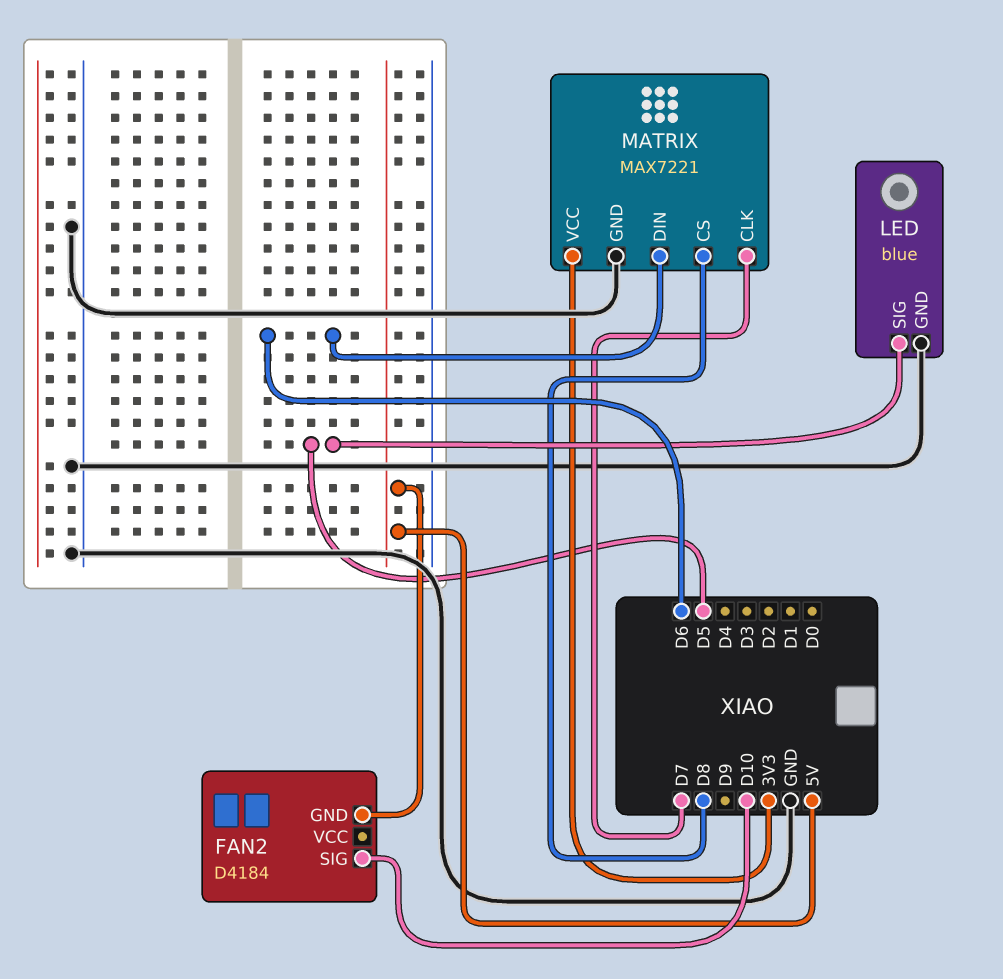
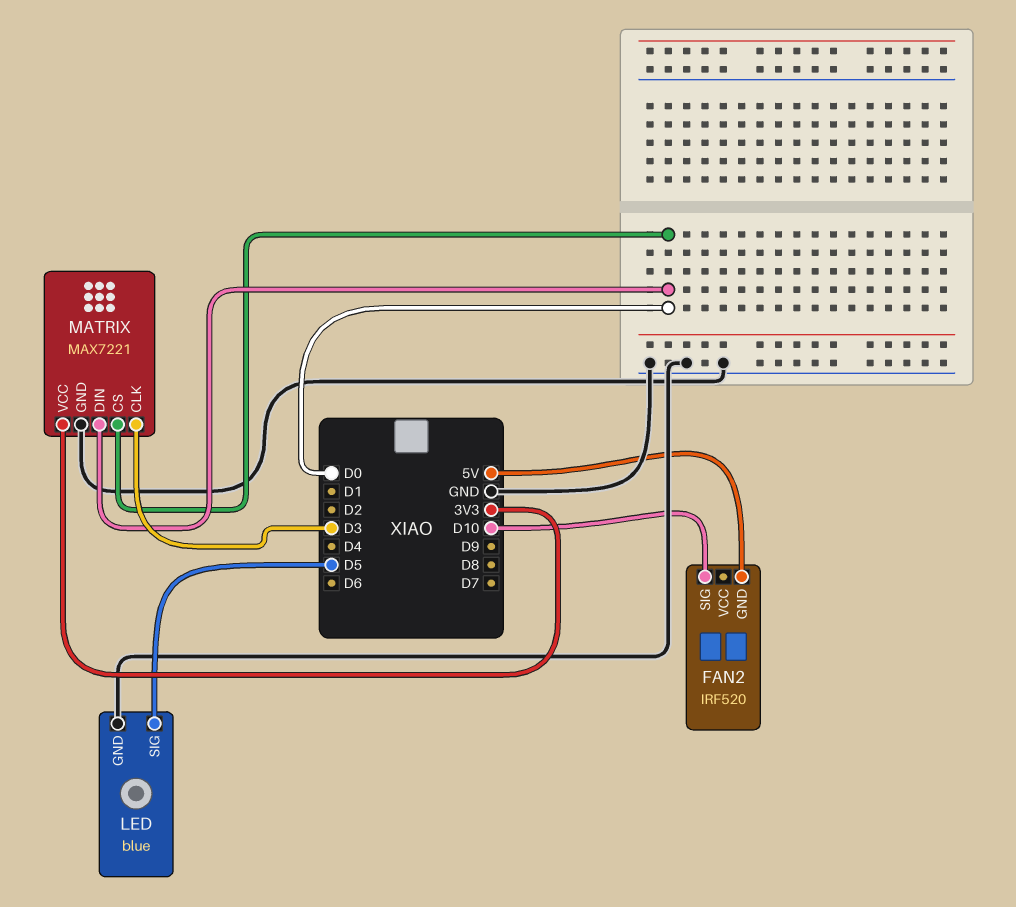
FAN2: D4184 -> IRF520
MATRIX pin CLK: D7 -> D3
MATRIX pin CS: D8 -> D0
MATRIX pin DIN: D6 -> D0

